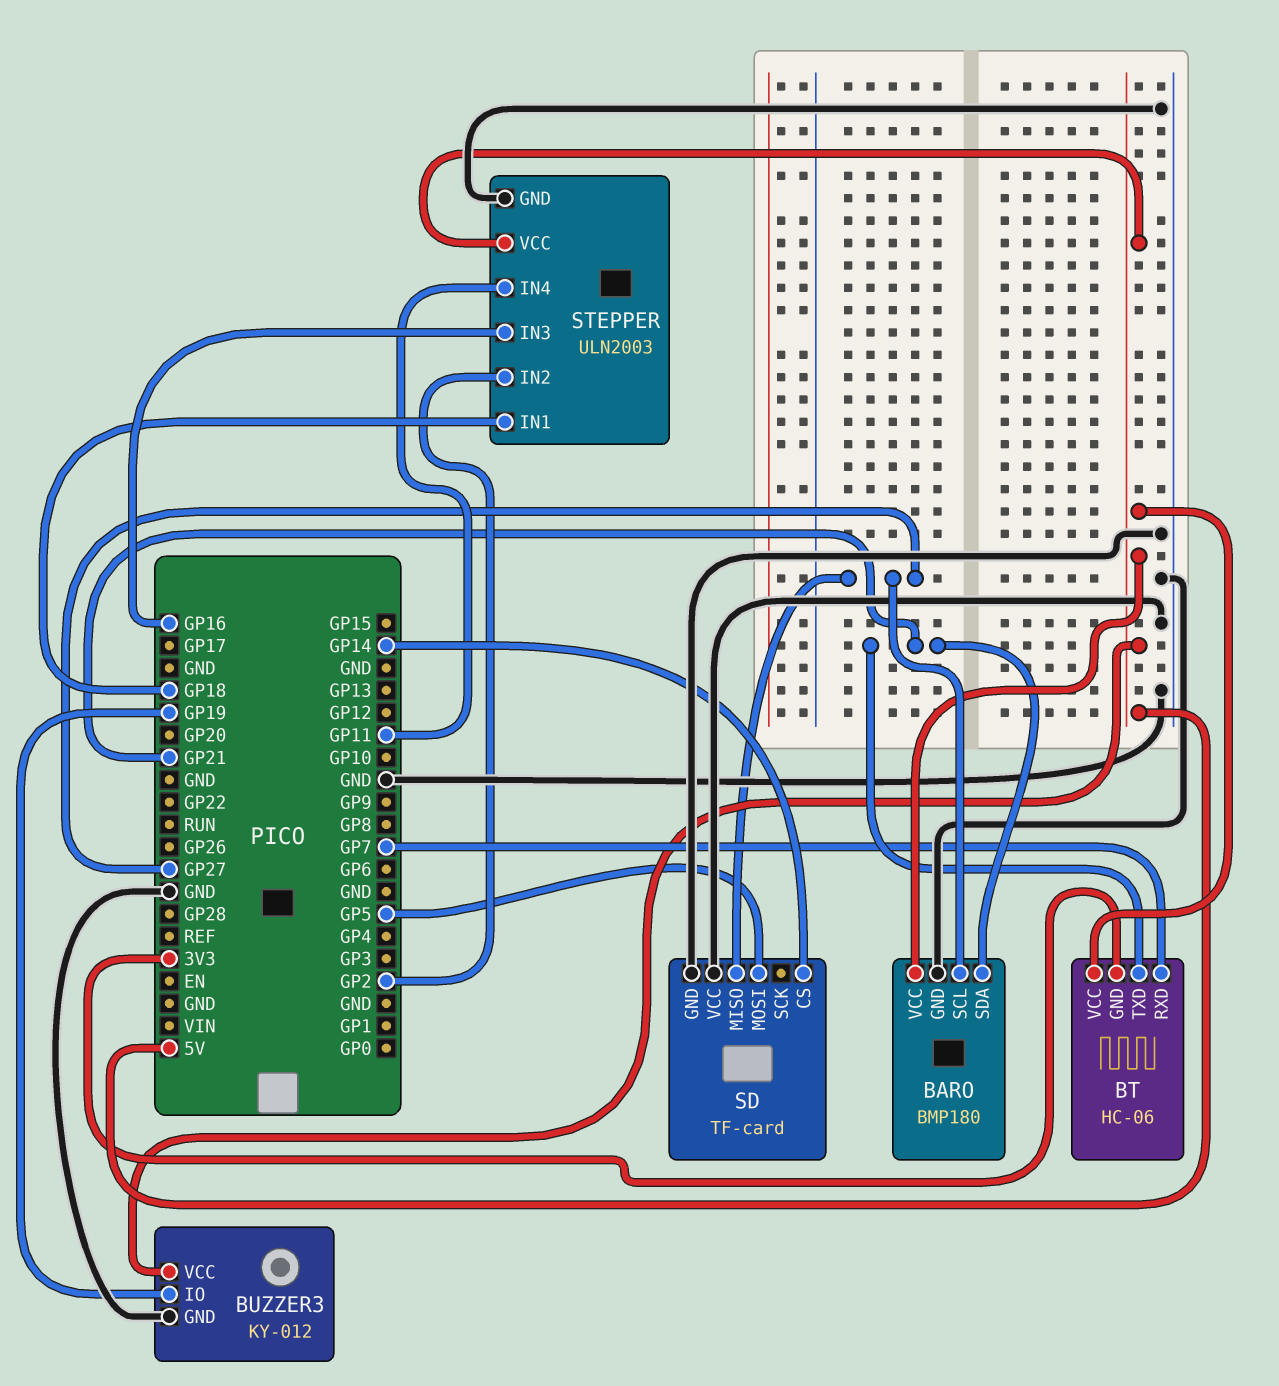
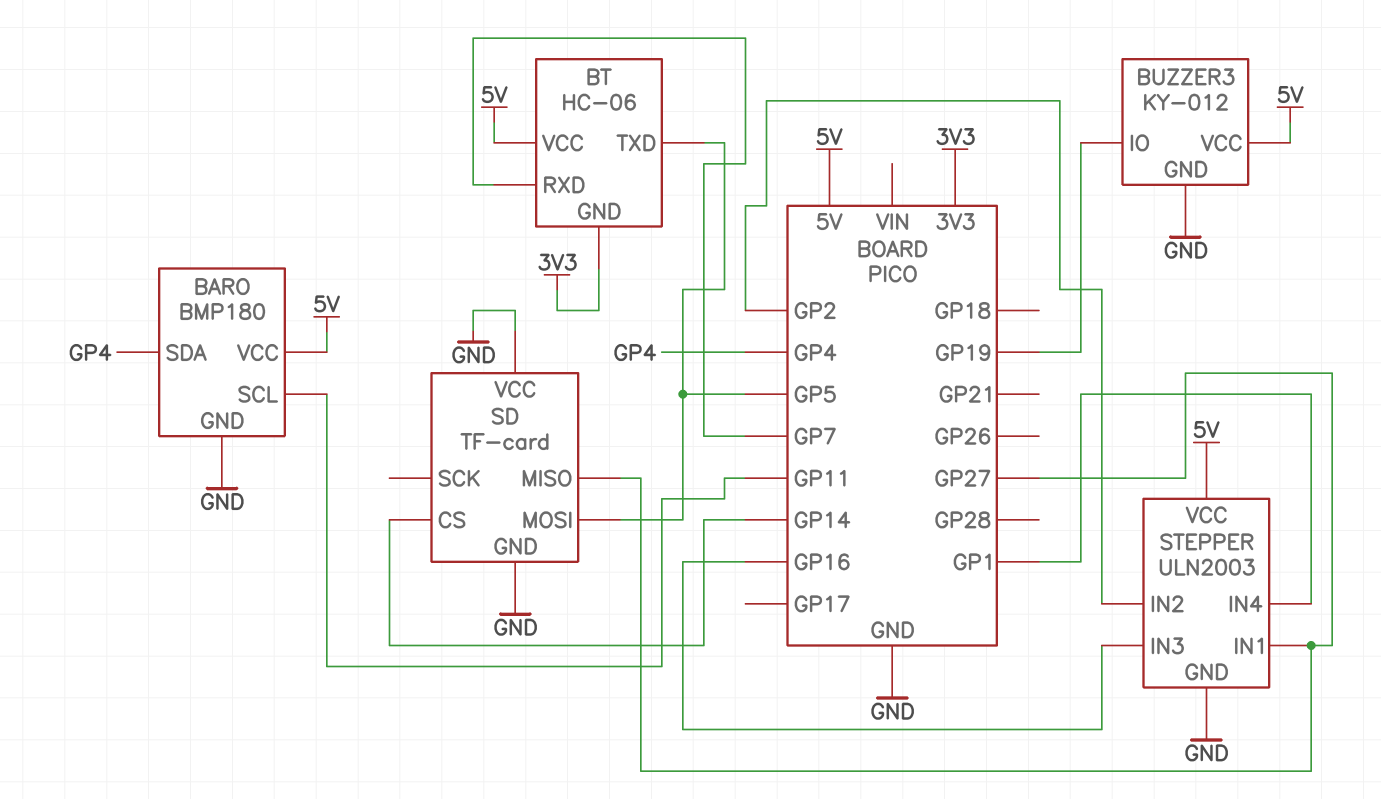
BARO pin SCL: GP27 -> GP11
BARO pin SDA: GP21 -> GP4
BT pin TXD: GP21 -> GP5
STEPPER pin IN1: GP18 -> GP27
STEPPER pin IN4: GP11 -> GP1

